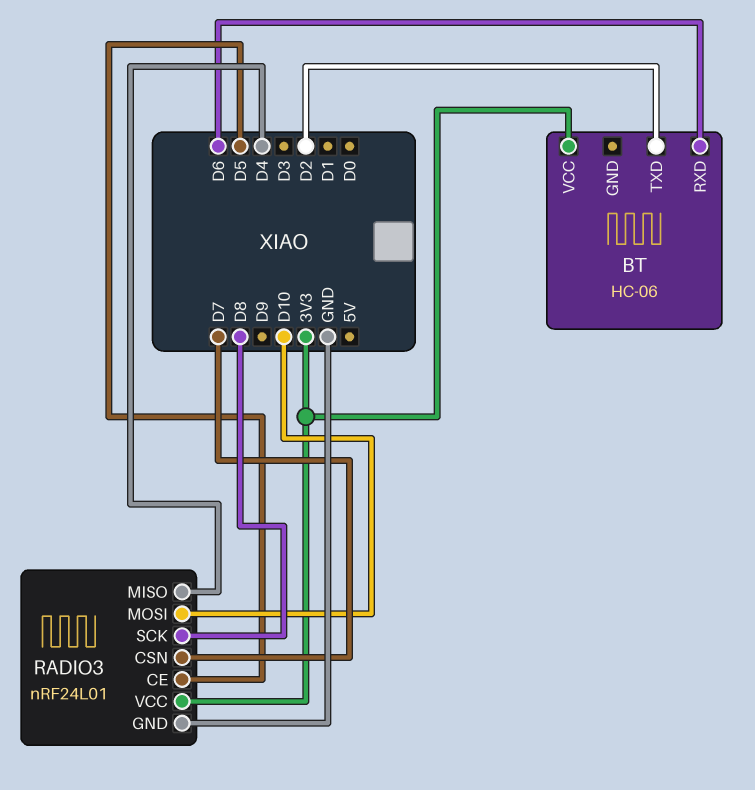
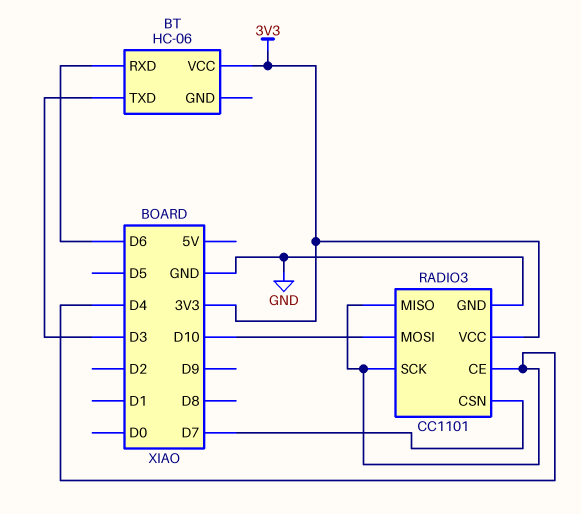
BT pin TXD: D2 -> D3
RADIO3: nRF24L01 -> CC1101
RADIO3 pin CE: D5 -> D4
RADIO3 pin SCK: D8 -> D4

